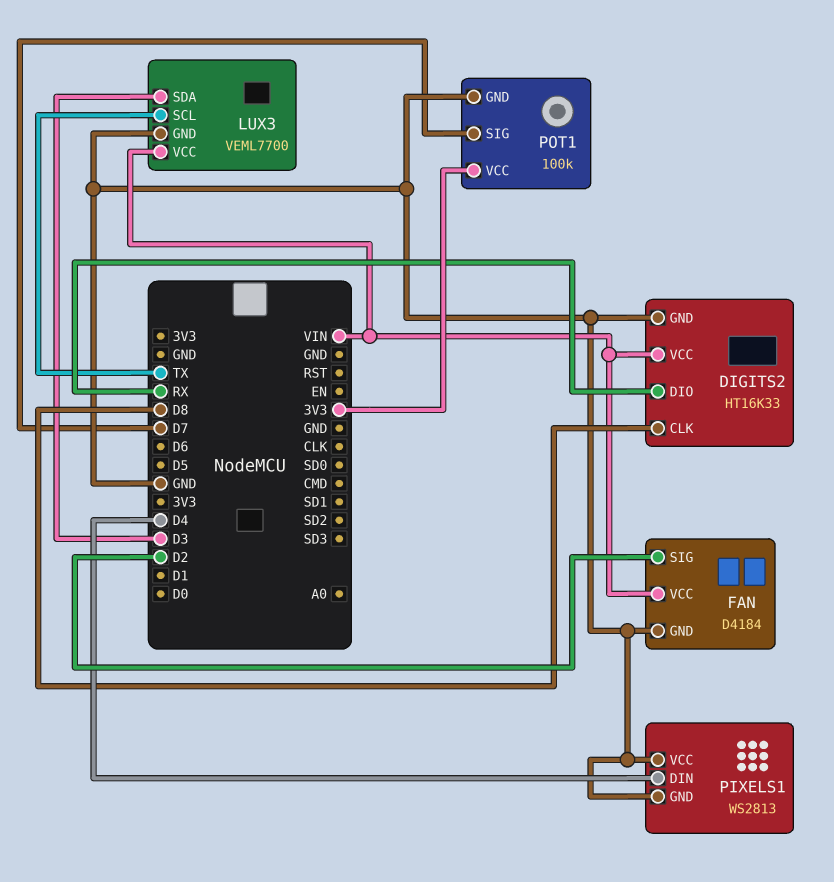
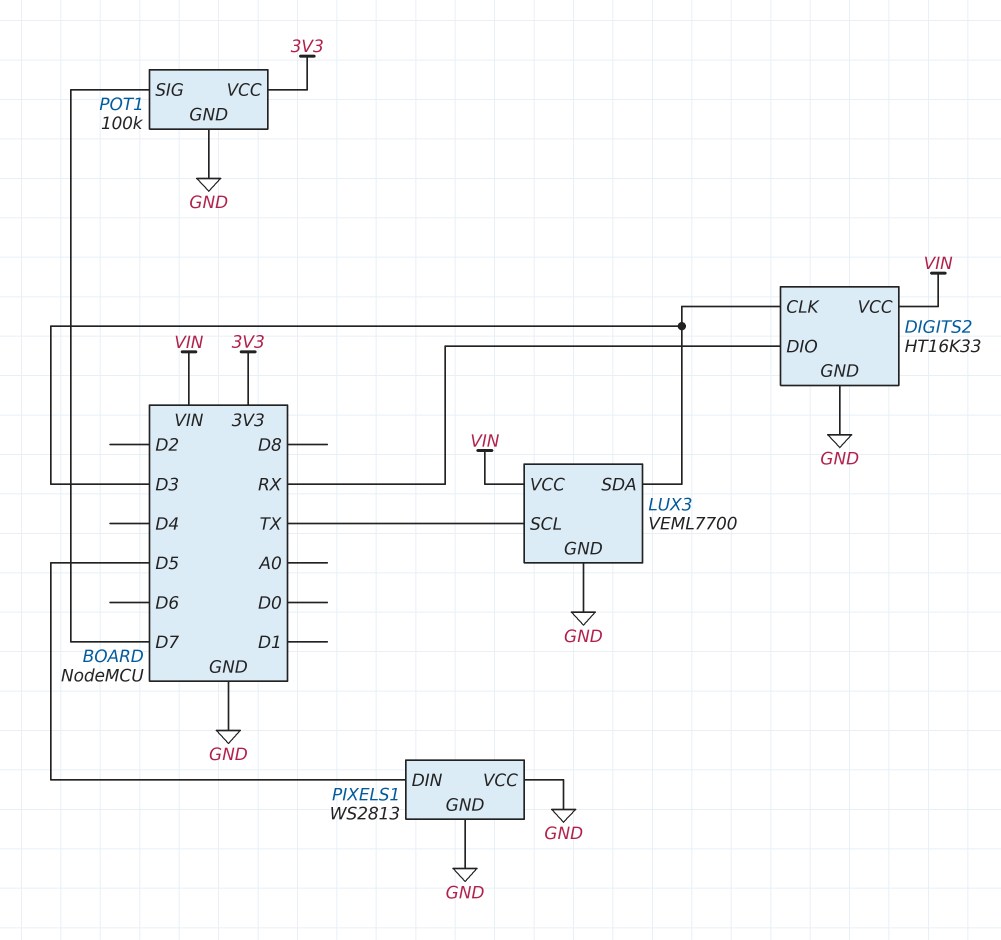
DIGITS2 pin CLK: D8 -> D3
FAN: D4184 -> none
FAN pin GND: GND -> none
FAN pin SIG: D2 -> none
FAN pin VCC: VIN -> none
PIXELS1 pin DIN: D4 -> D5

